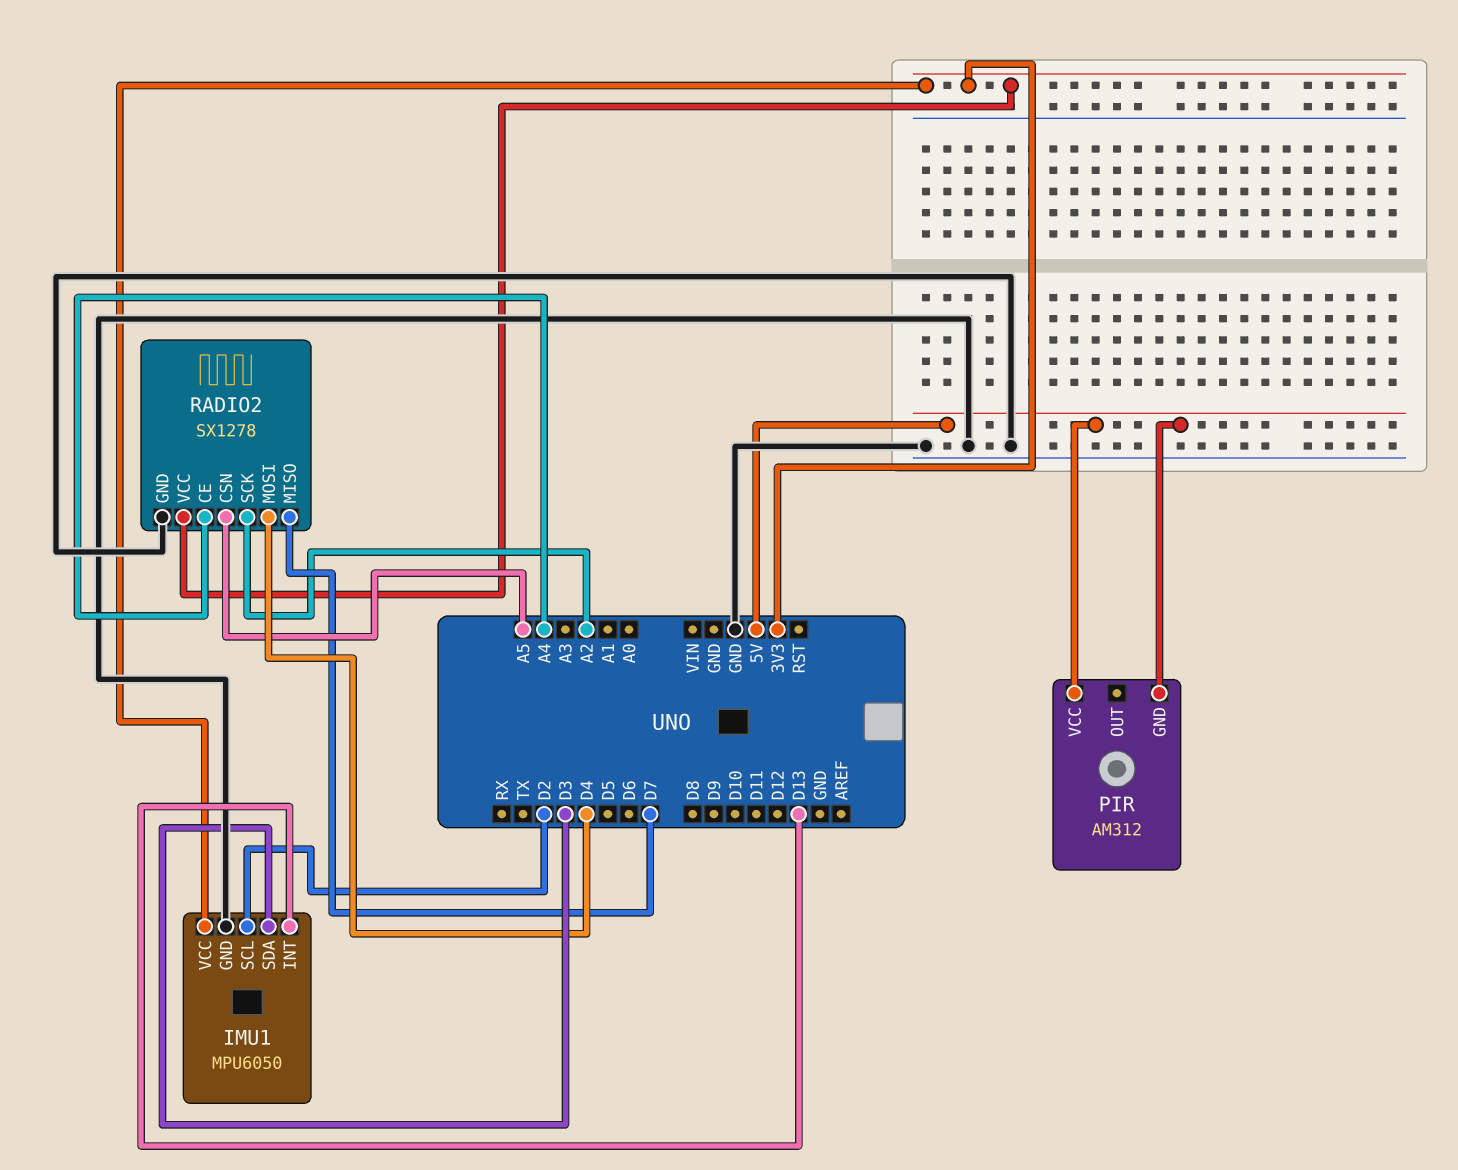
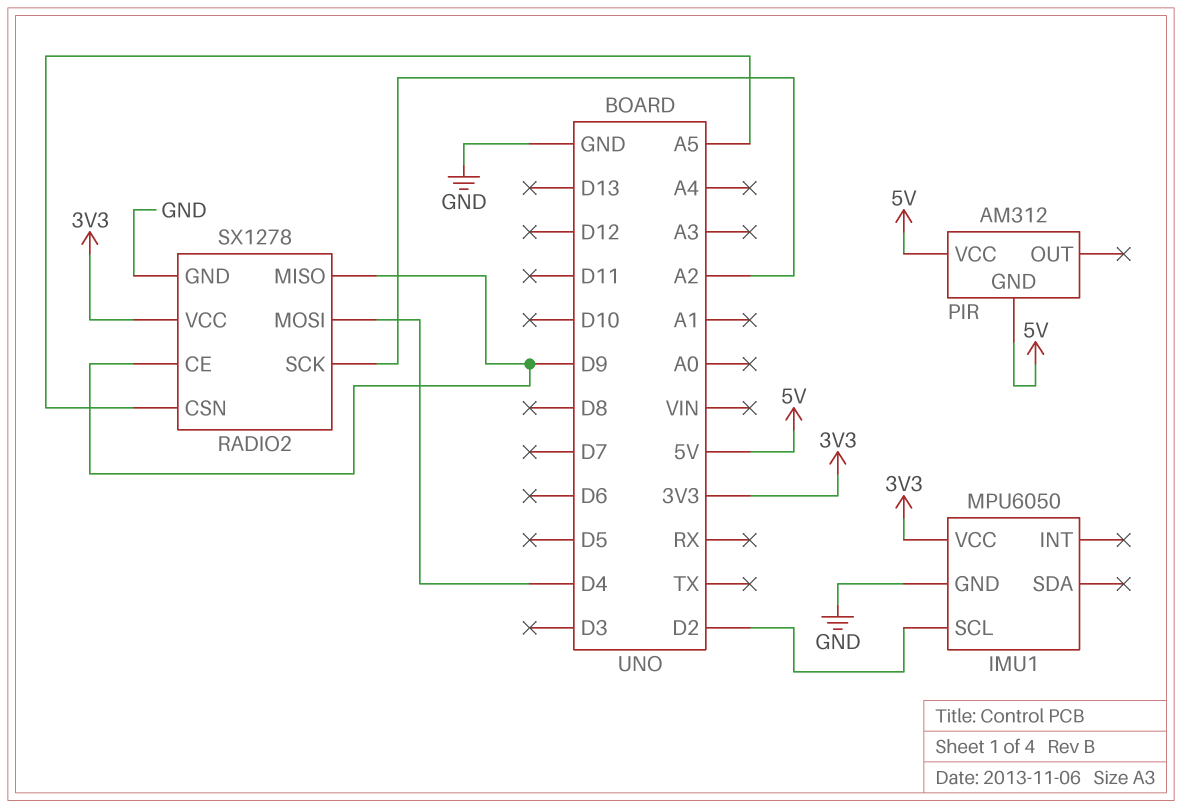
IMU1 pin INT: D13 -> none
IMU1 pin SDA: D3 -> none
RADIO2 pin CE: A4 -> D9
RADIO2 pin MISO: D7 -> D9

